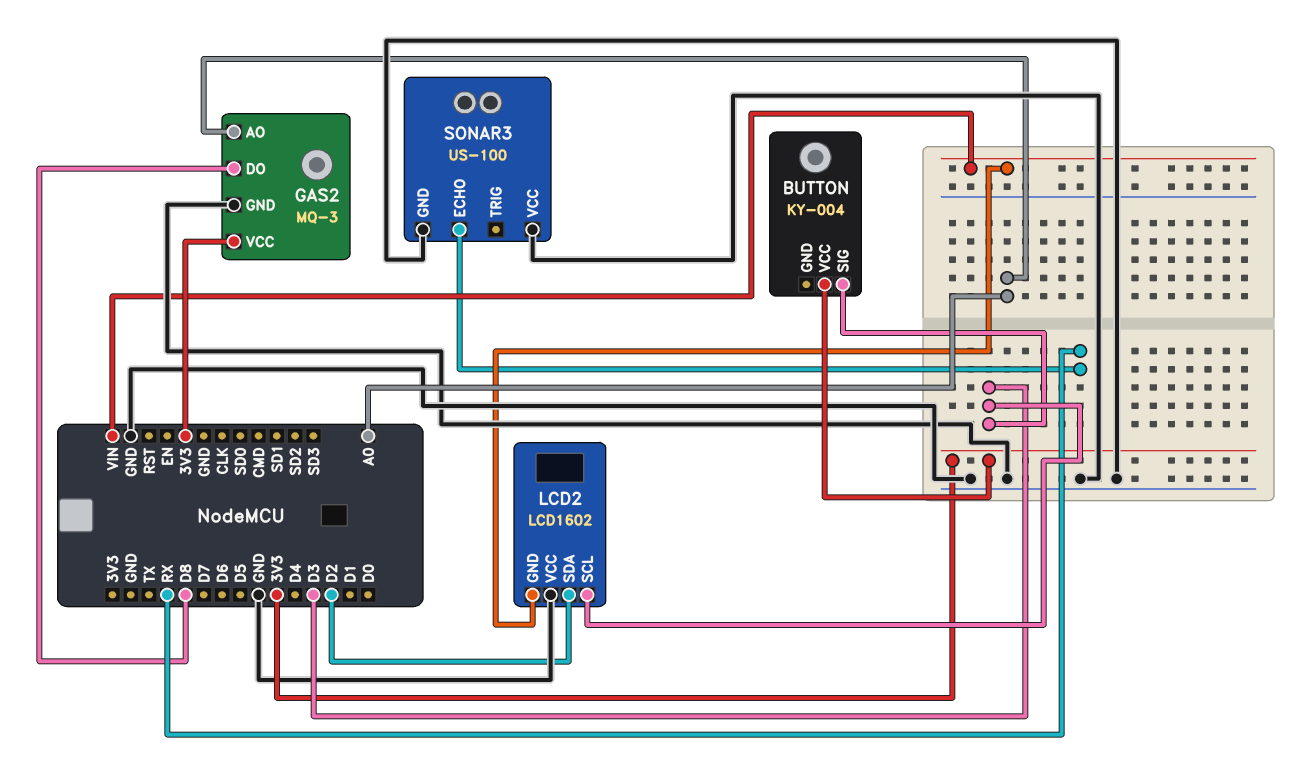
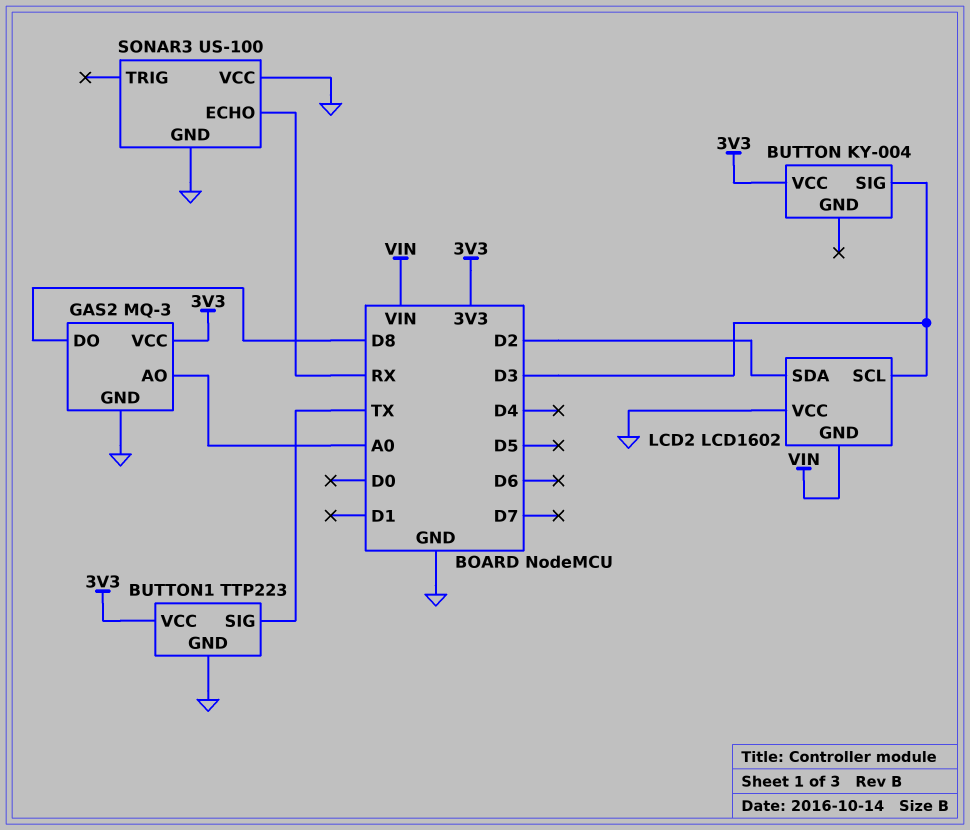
BUTTON1: none -> TTP223
BUTTON1 pin GND: none -> GND
BUTTON1 pin SIG: none -> TX
BUTTON1 pin VCC: none -> 3V3

